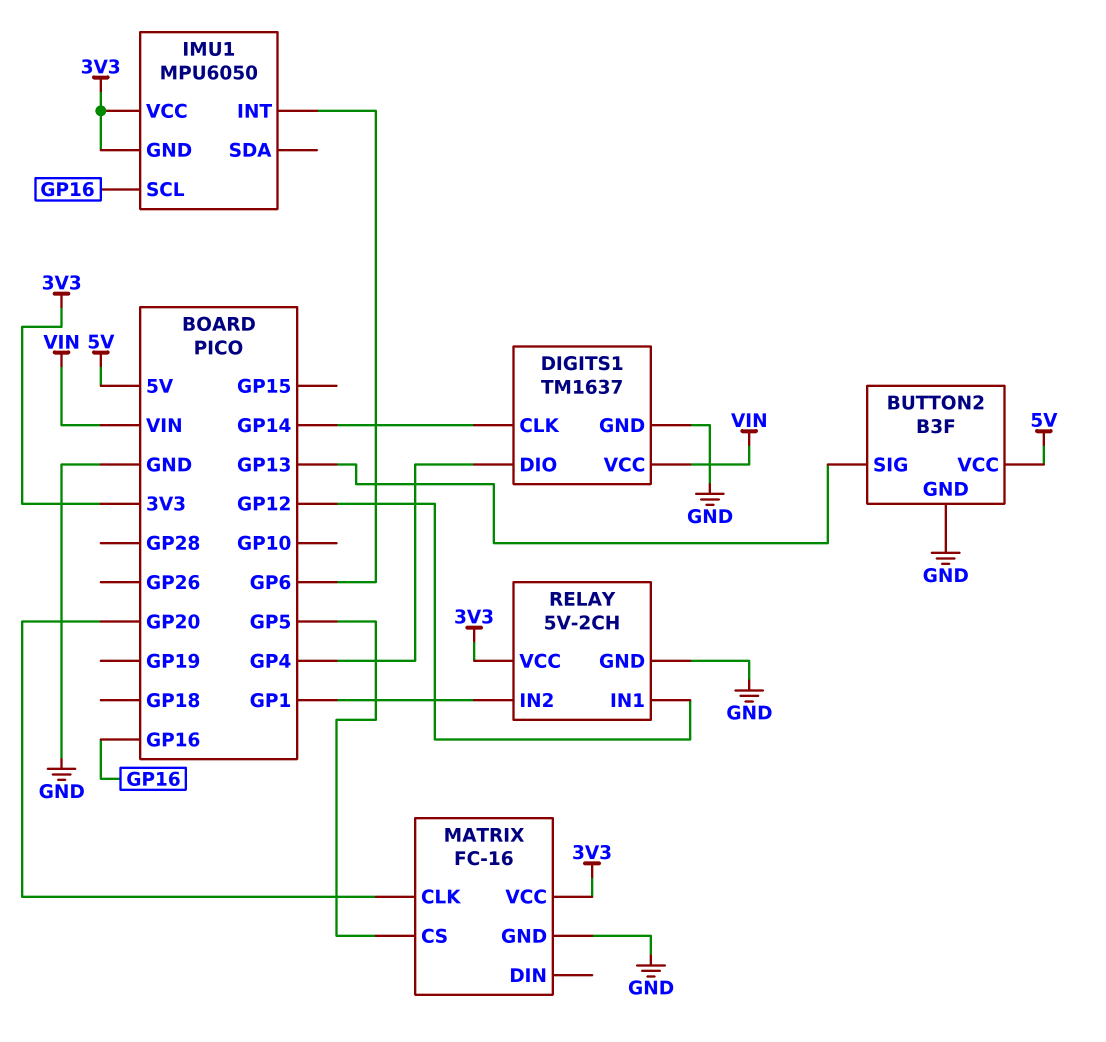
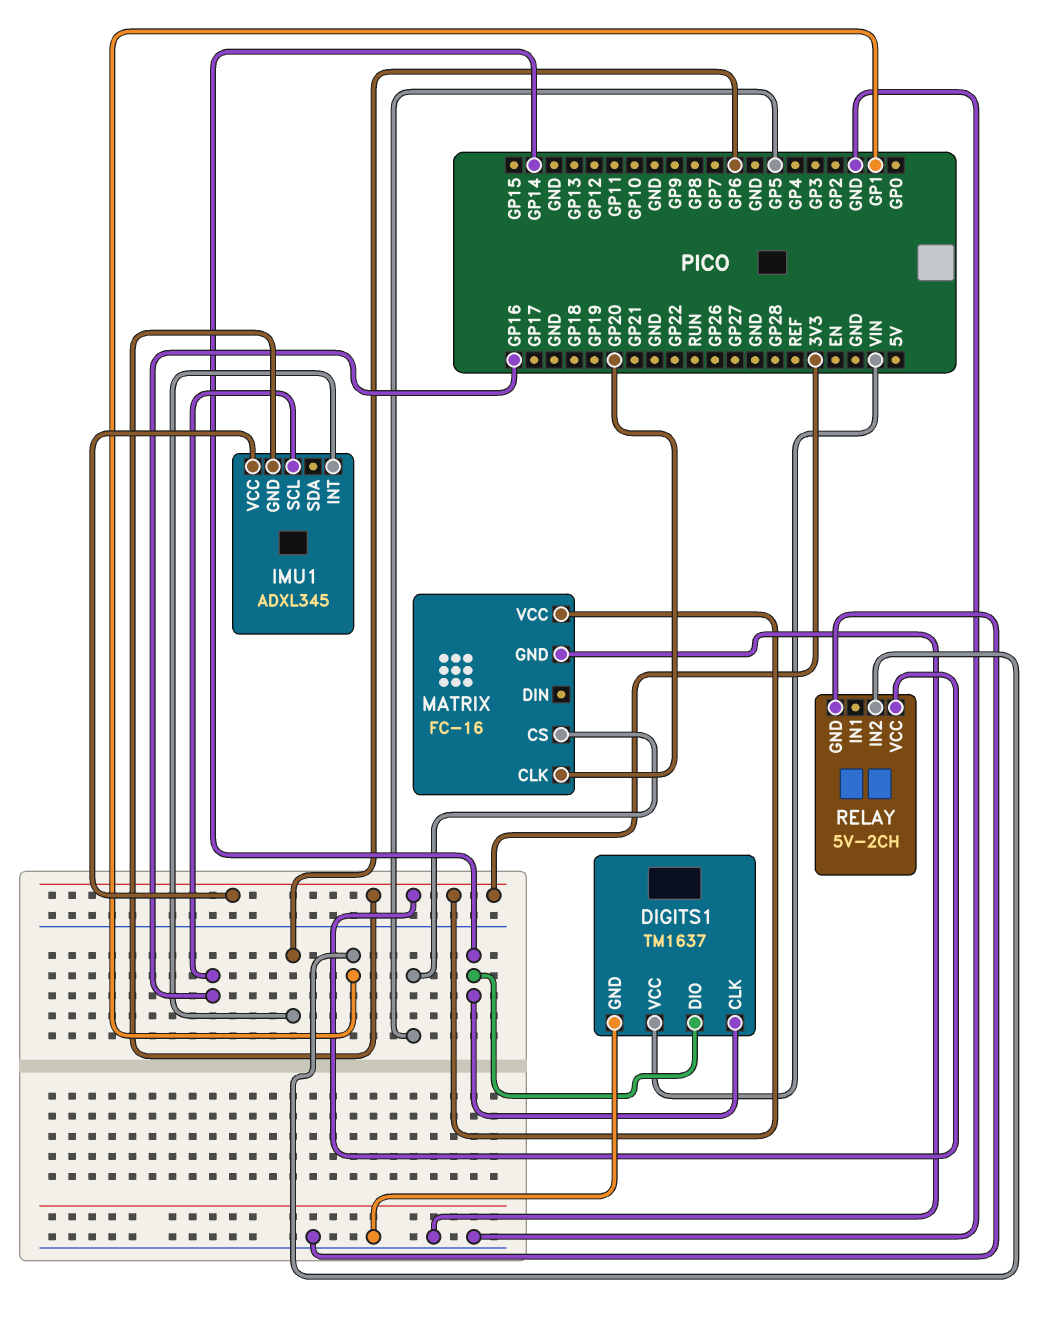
BUTTON2: B3F -> none
BUTTON2 pin GND: GND -> none
BUTTON2 pin SIG: GP13 -> none
BUTTON2 pin VCC: 5V -> none
DIGITS1 pin DIO: GP4 -> GP14
IMU1: MPU6050 -> ADXL345
RELAY pin IN1: GP12 -> none

